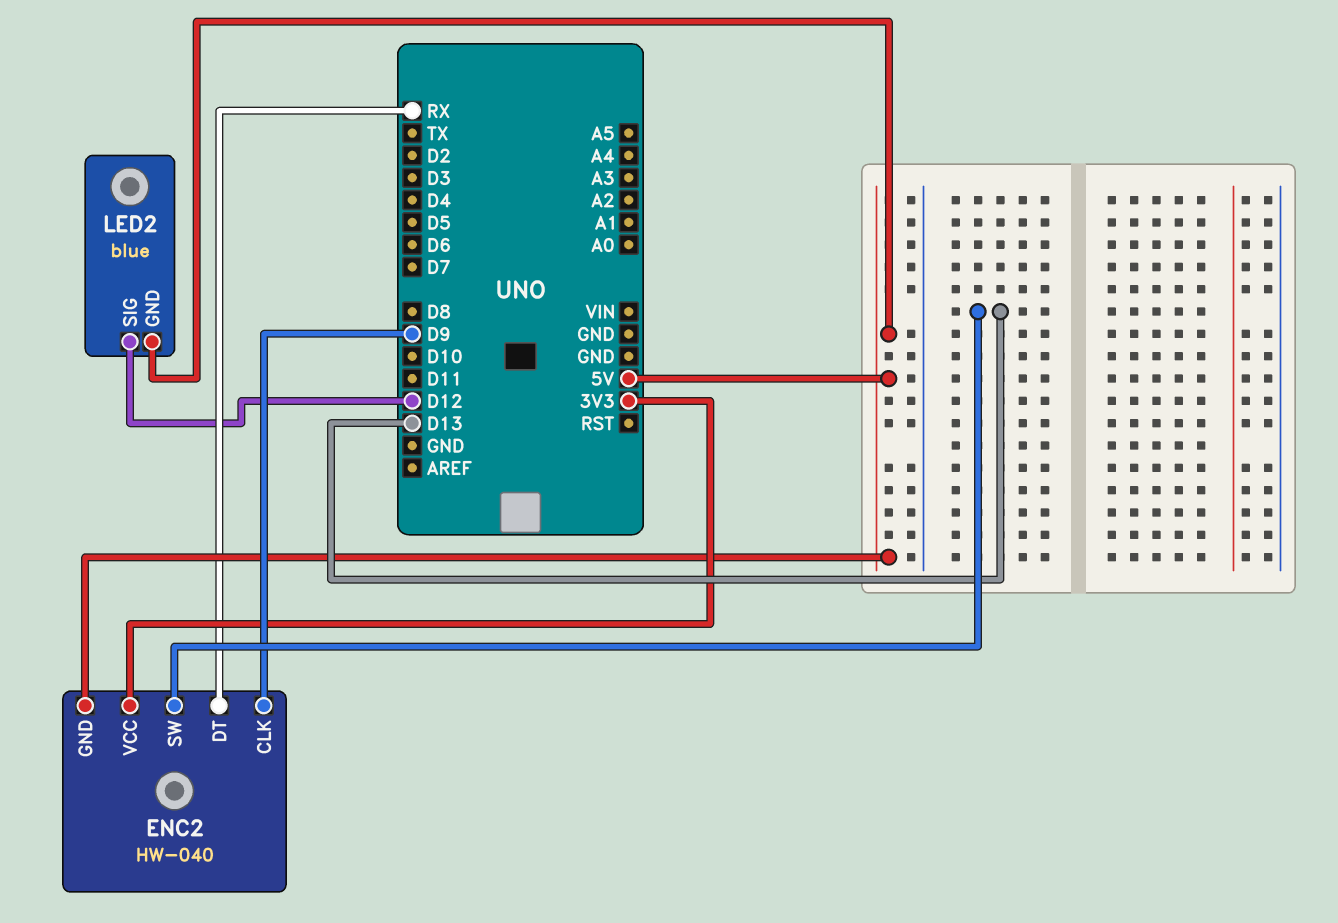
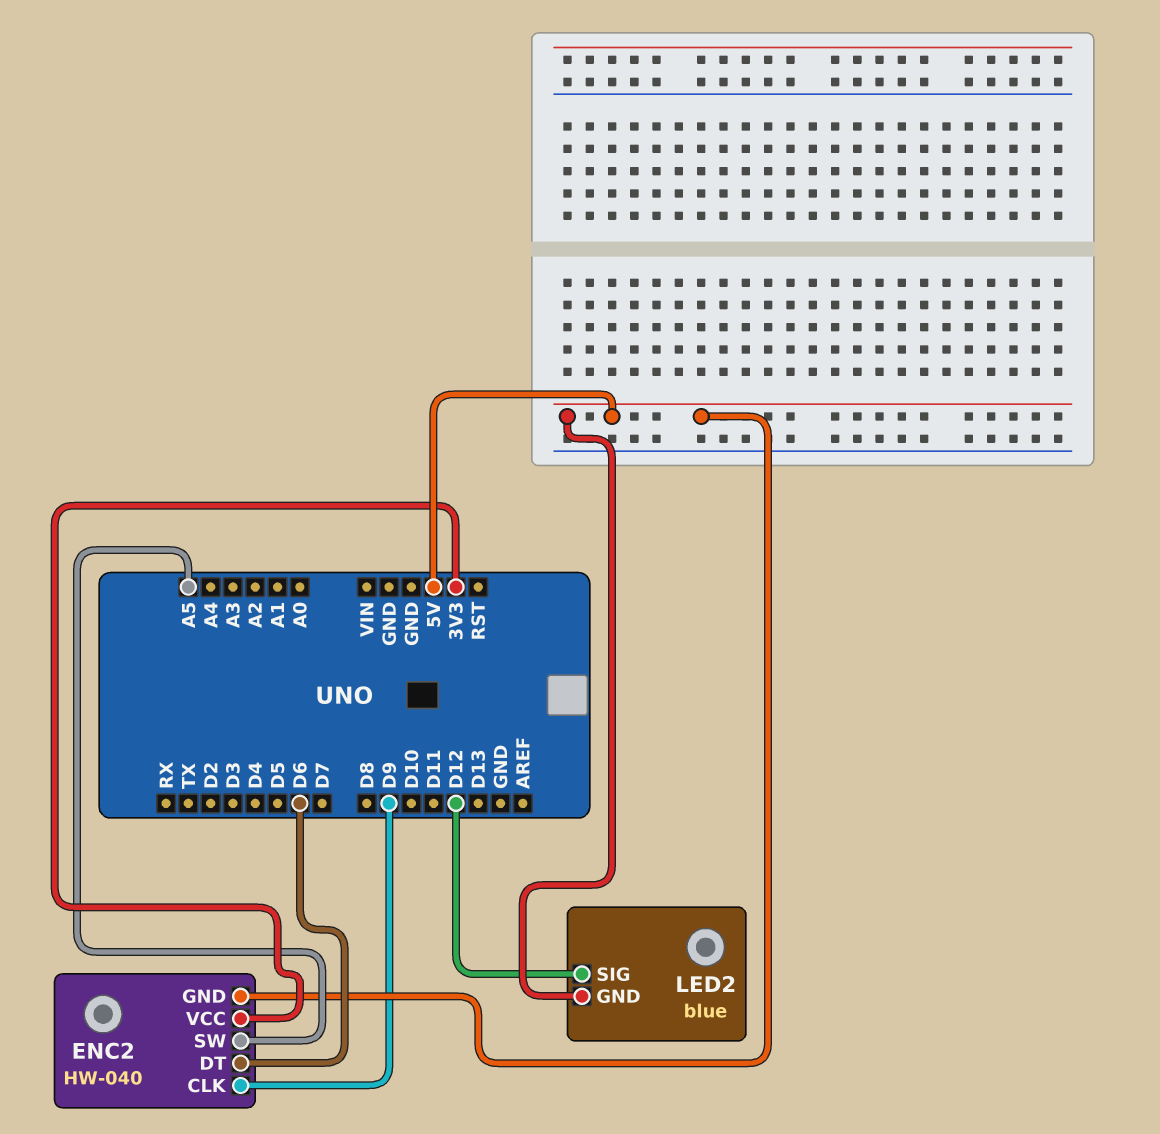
ENC2 pin DT: RX -> D6
ENC2 pin SW: D13 -> A5

